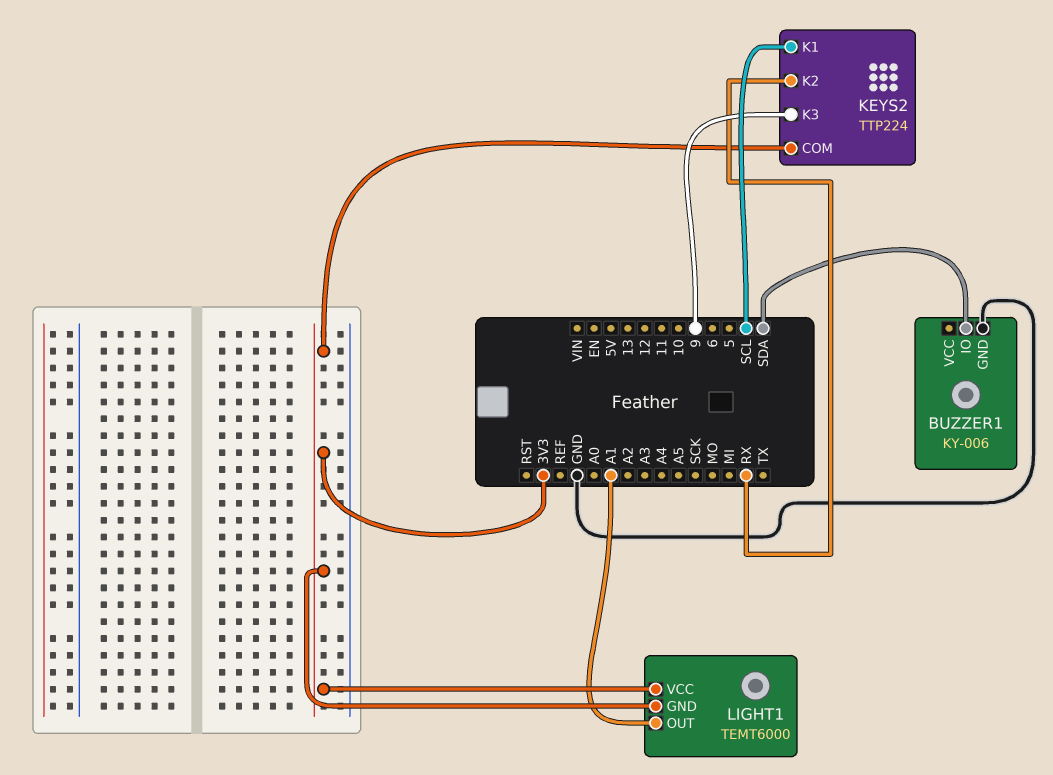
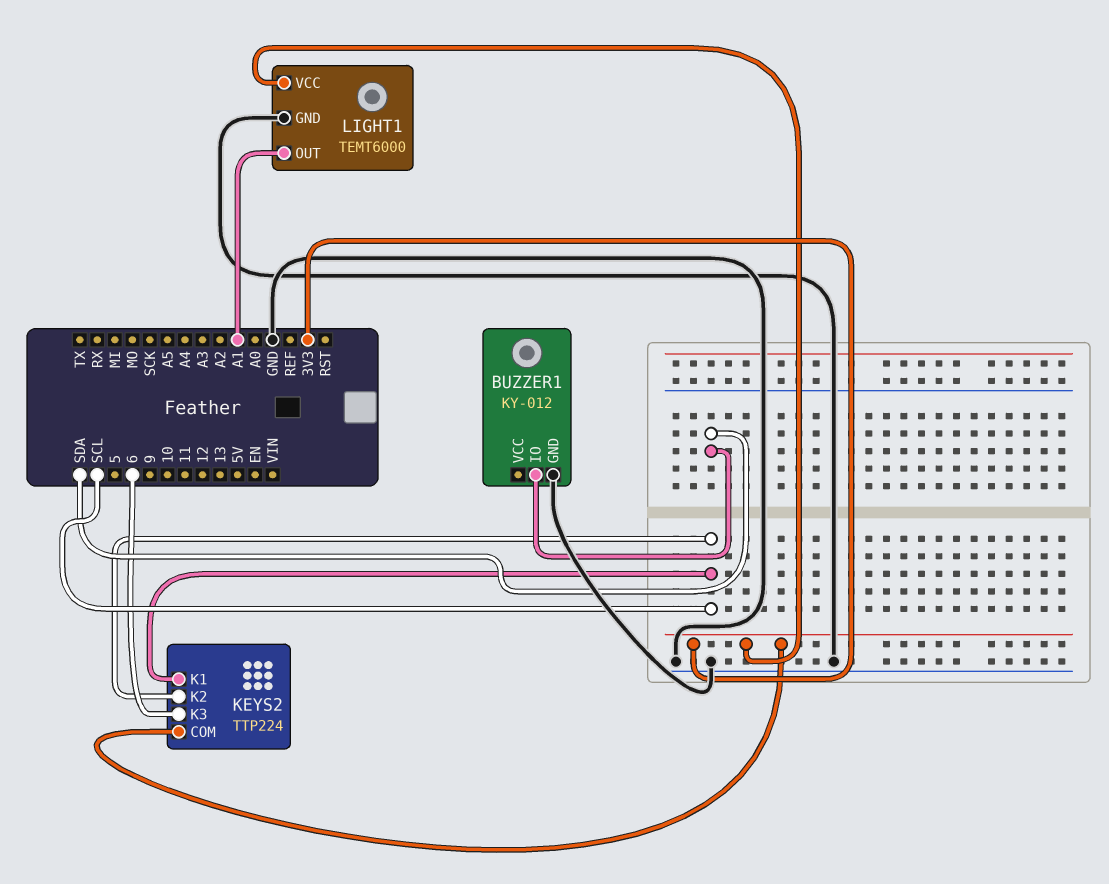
BUZZER1: KY-006 -> KY-012
KEYS2 pin K2: RX -> SCL
KEYS2 pin K3: 9 -> 6
LIGHT1 pin GND: 3V3 -> GND

